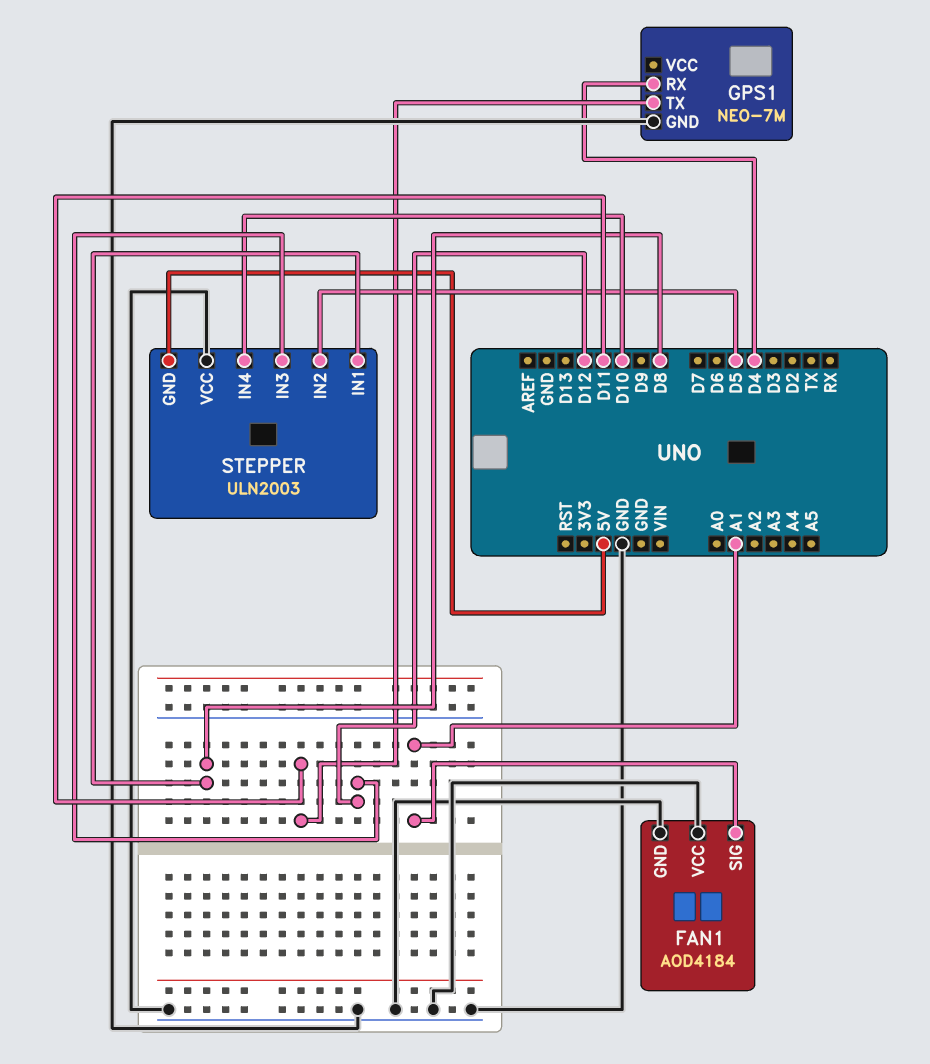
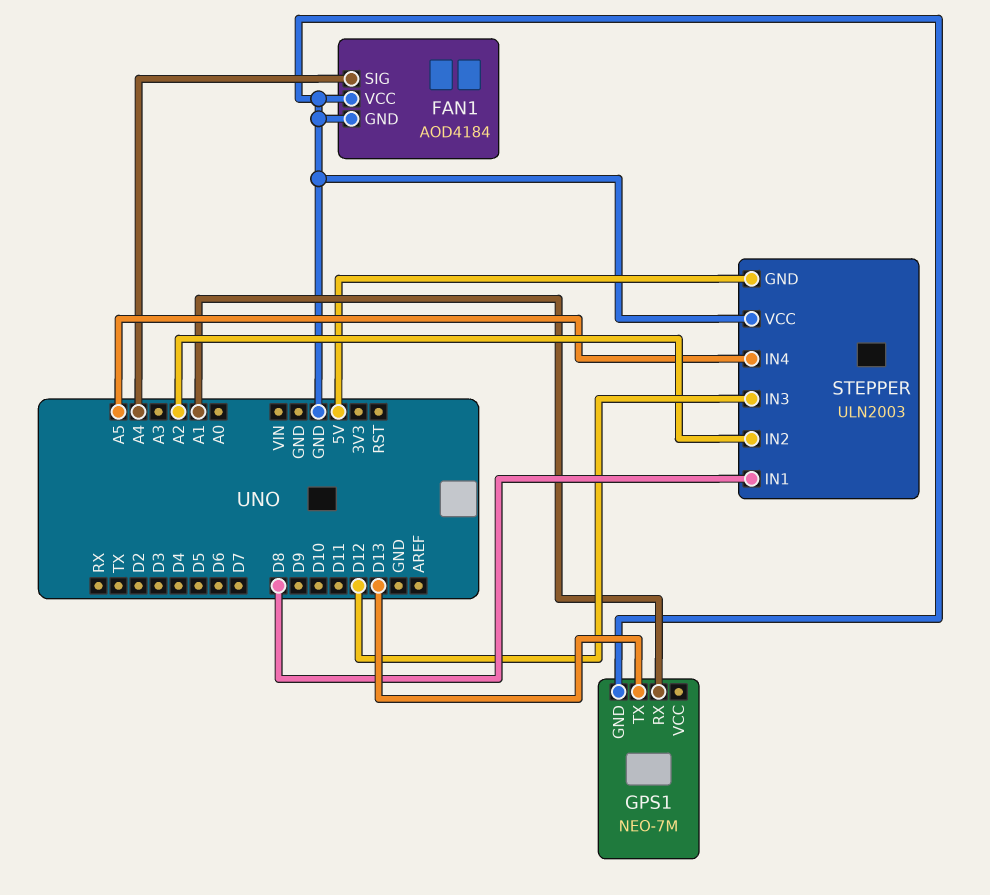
FAN1 pin SIG: A1 -> A4
GPS1 pin RX: D4 -> A1
GPS1 pin TX: D11 -> D13
STEPPER pin IN2: D5 -> A2
STEPPER pin IN4: D10 -> A5

